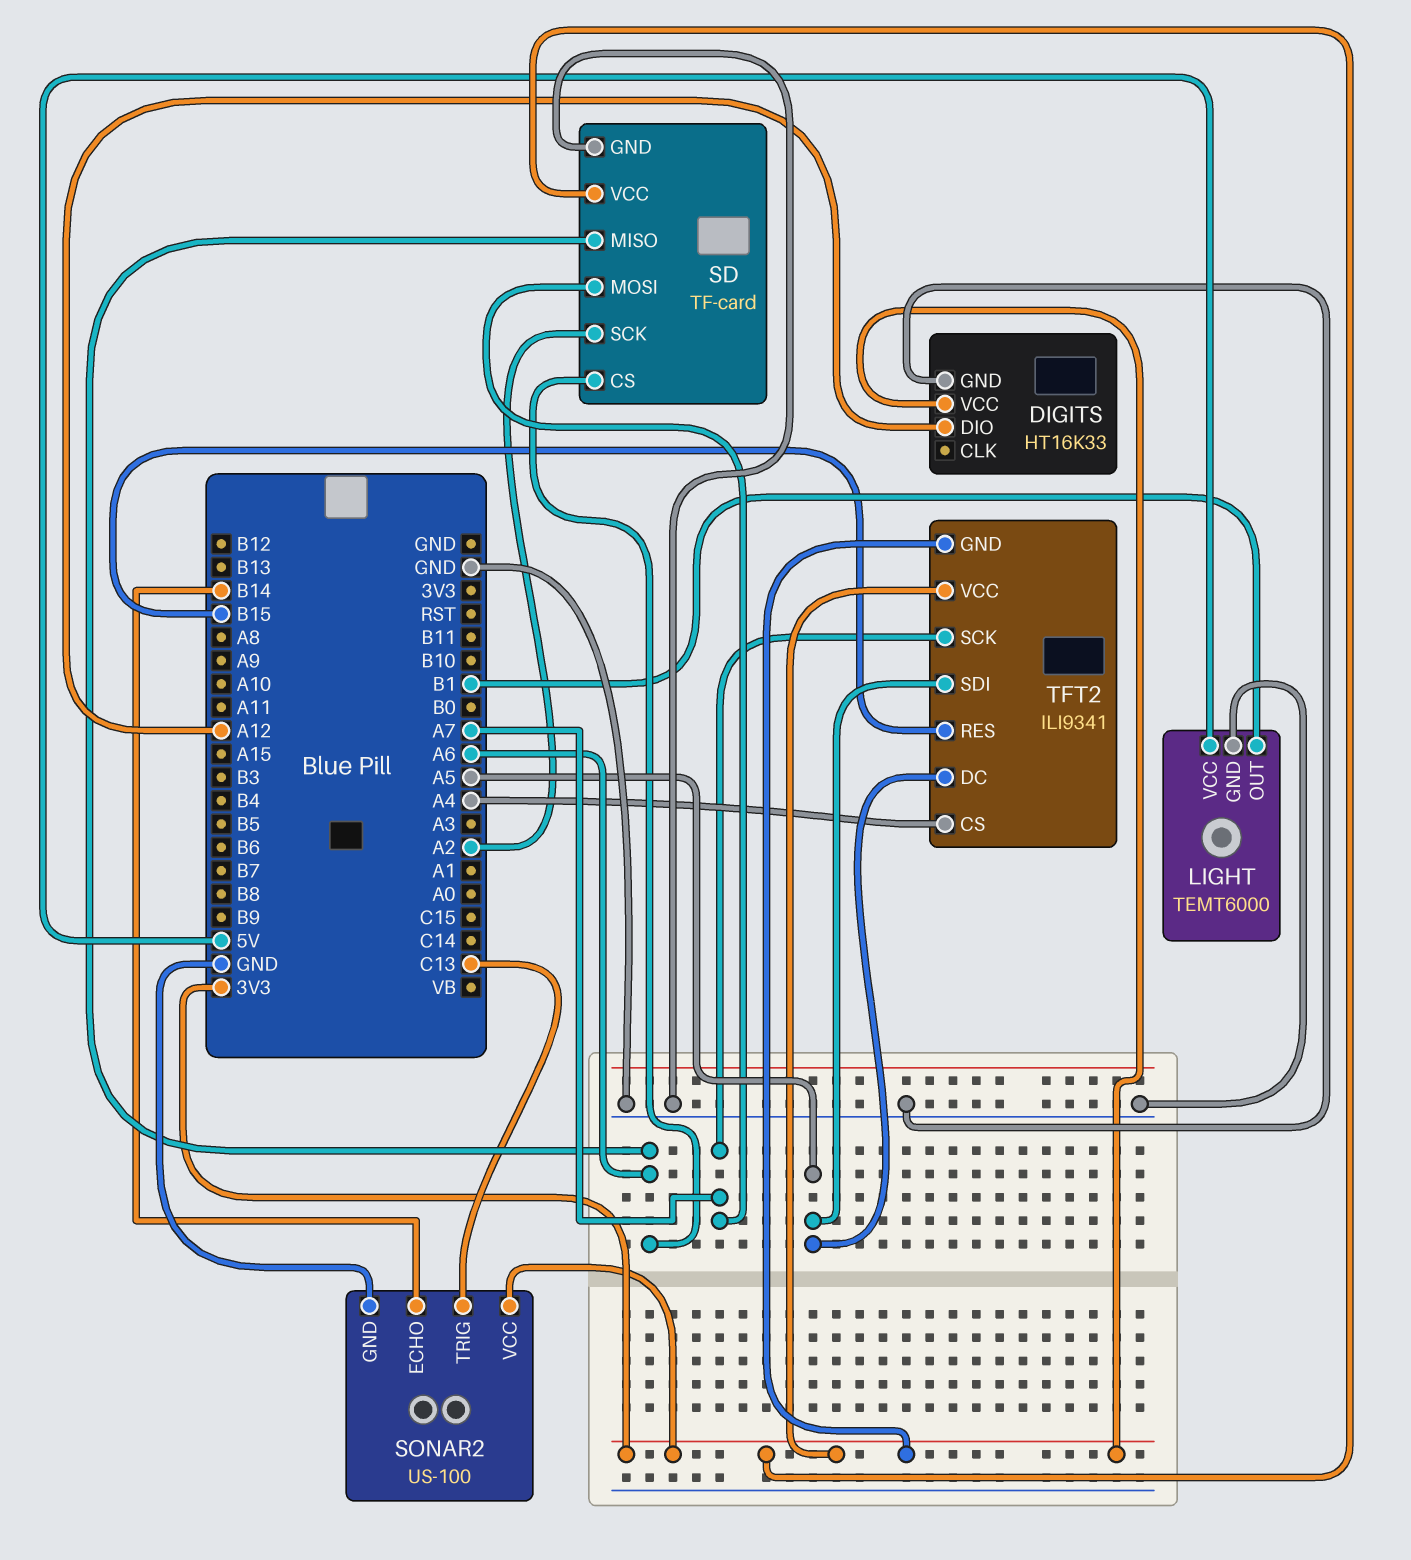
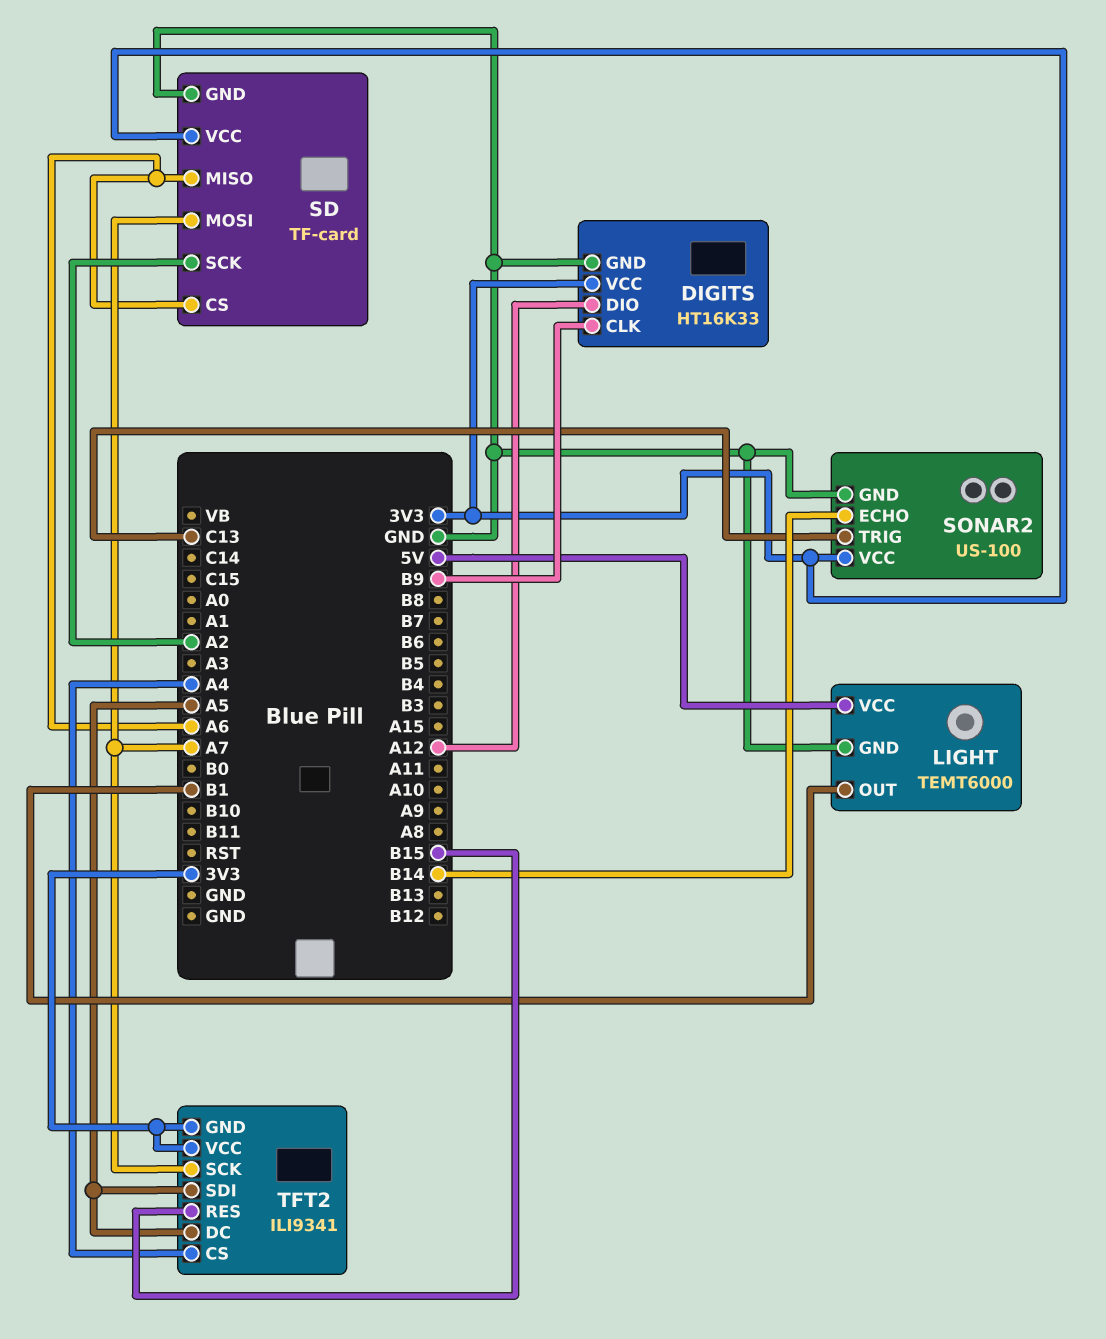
DIGITS pin CLK: none -> B9

